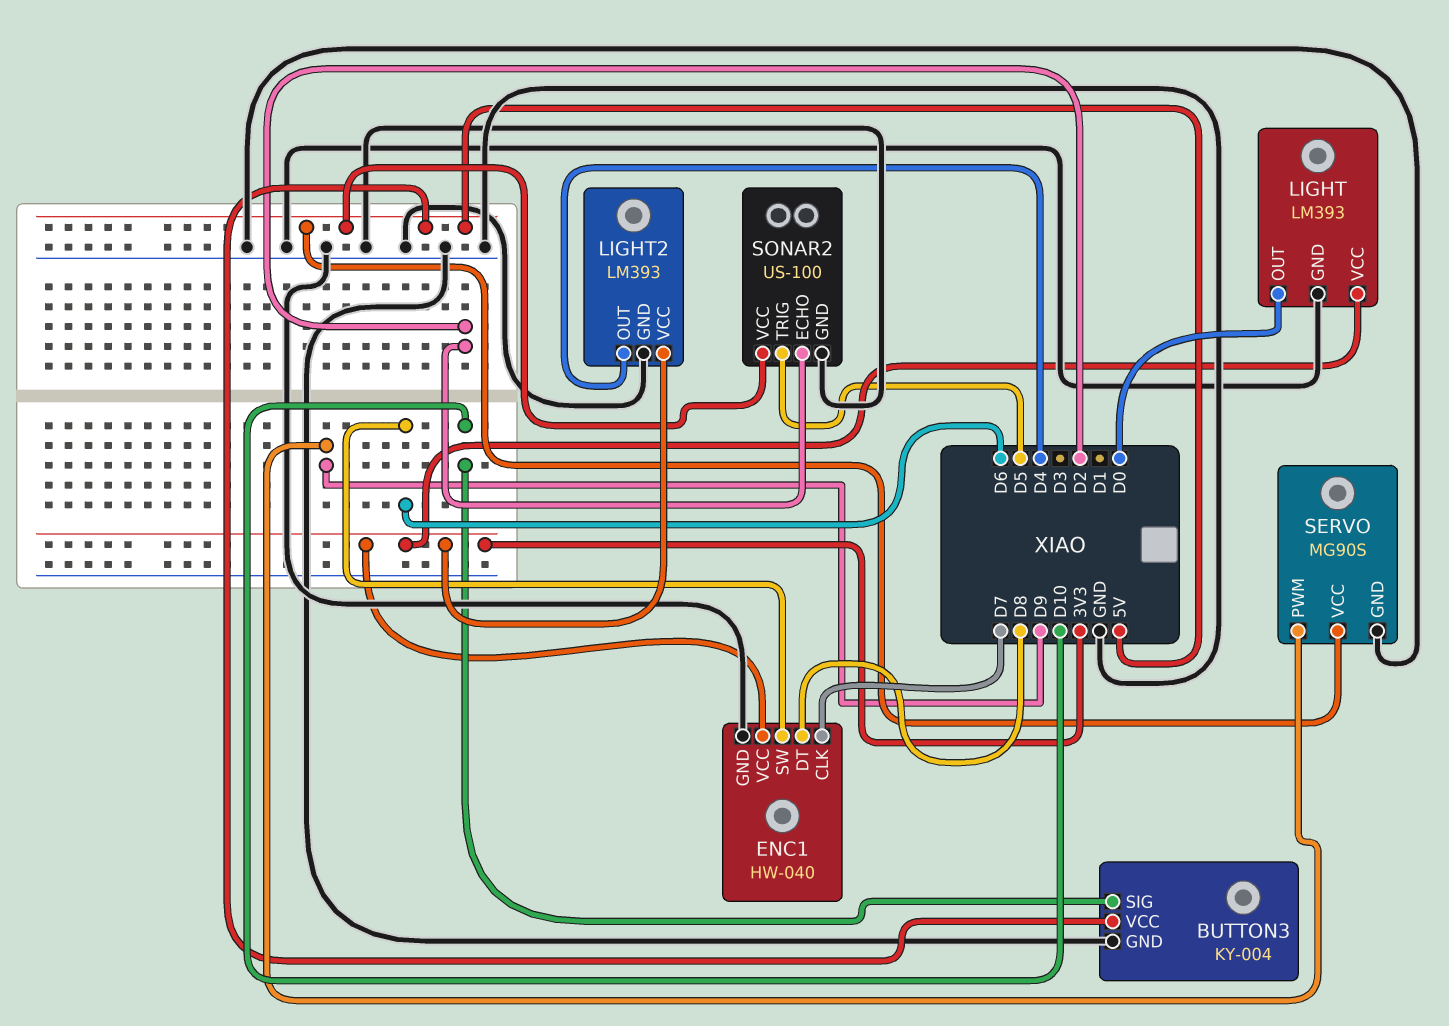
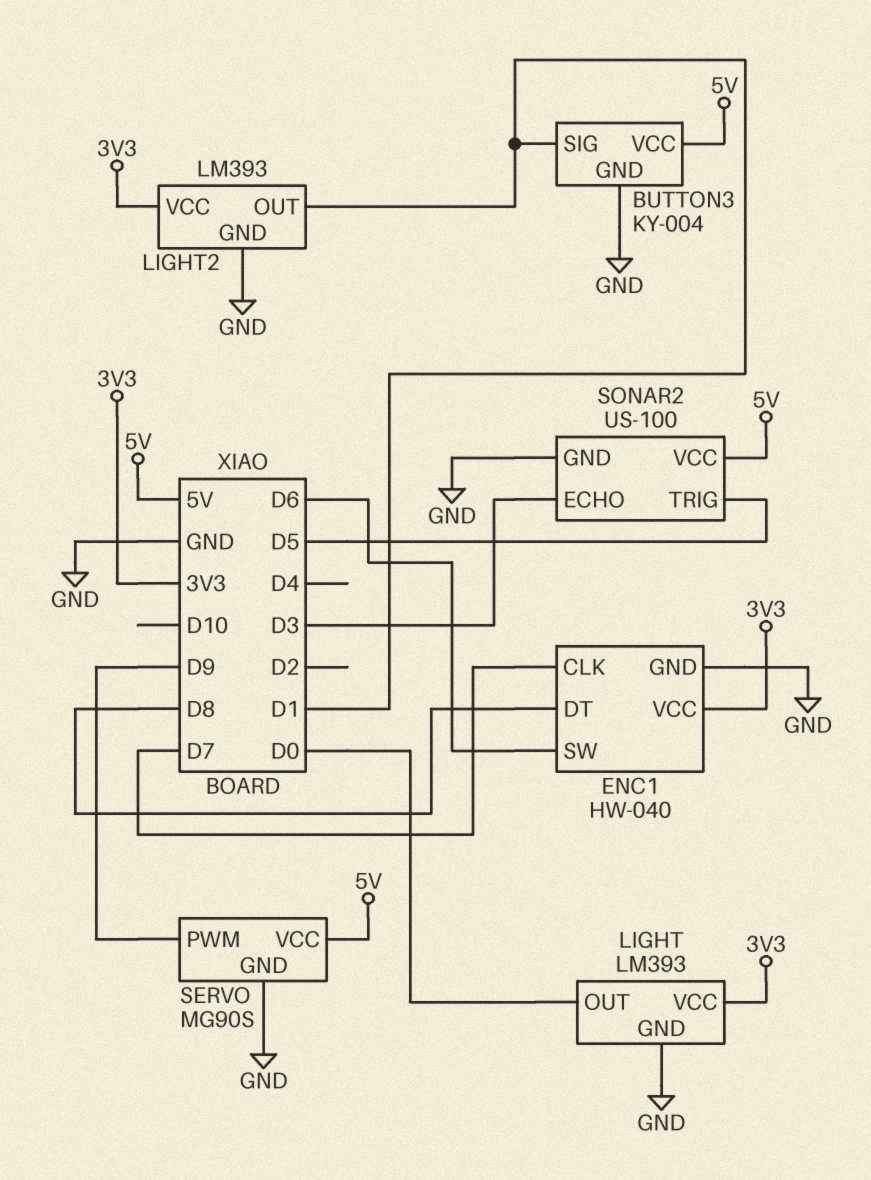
BUTTON3 pin SIG: D10 -> D1
LIGHT2 pin OUT: D4 -> D1
SONAR2 pin ECHO: D2 -> D3

